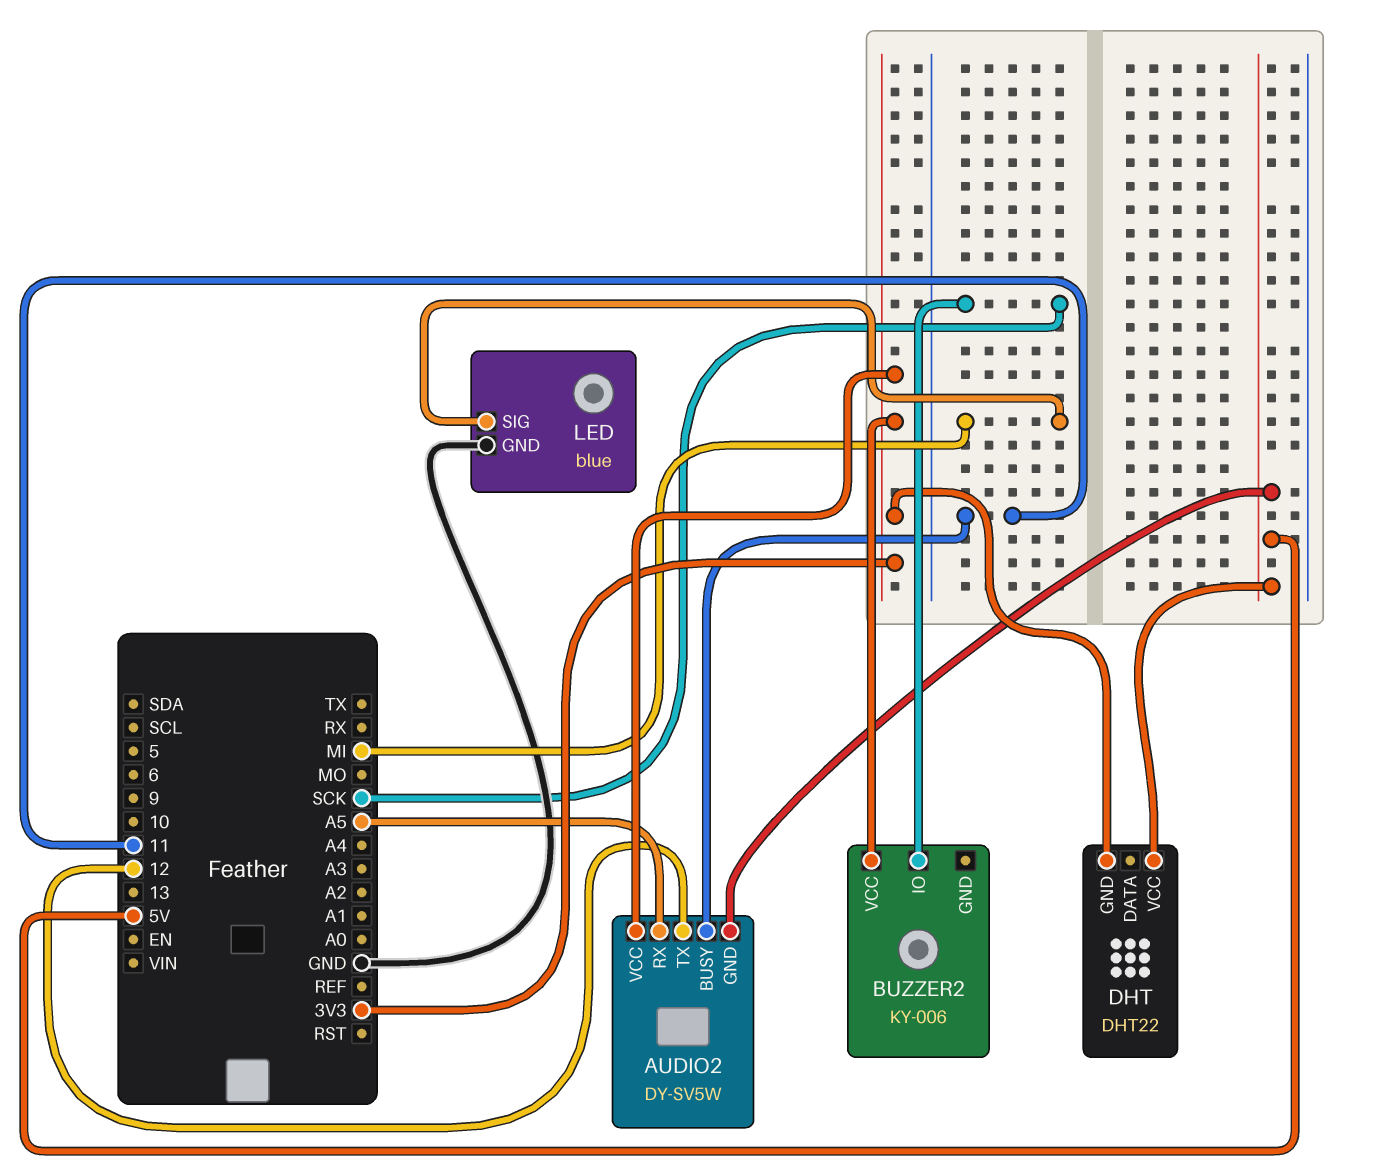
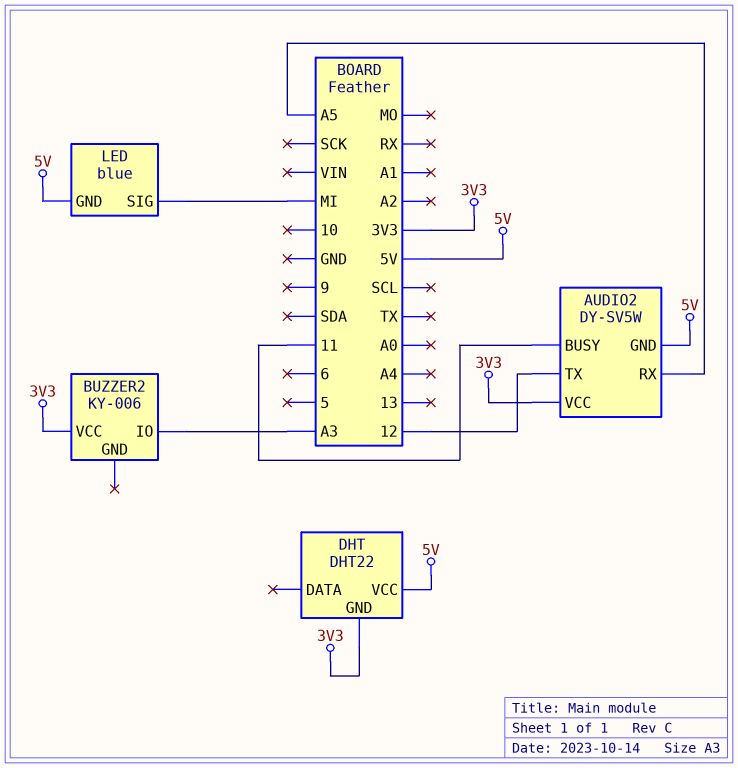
BUZZER2 pin IO: SCK -> A3
LED pin GND: GND -> 5V

